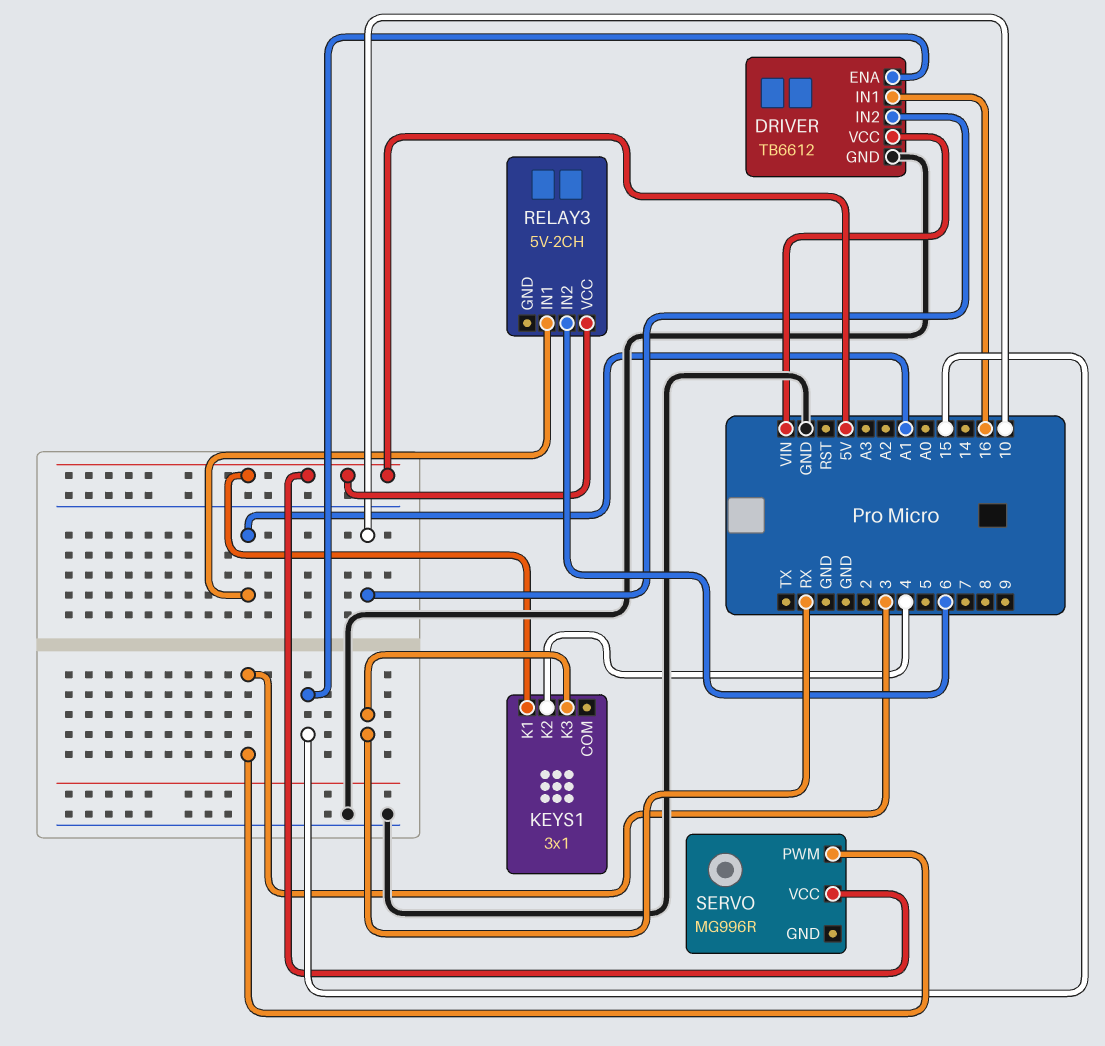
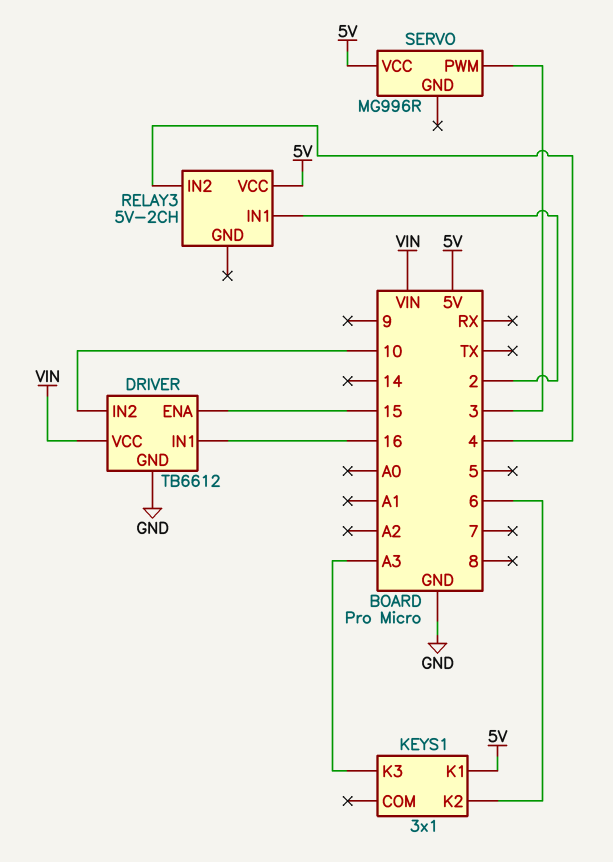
KEYS1 pin K2: 4 -> 6
KEYS1 pin K3: RX -> A3
RELAY3 pin IN1: A1 -> 2
RELAY3 pin IN2: 6 -> 4

